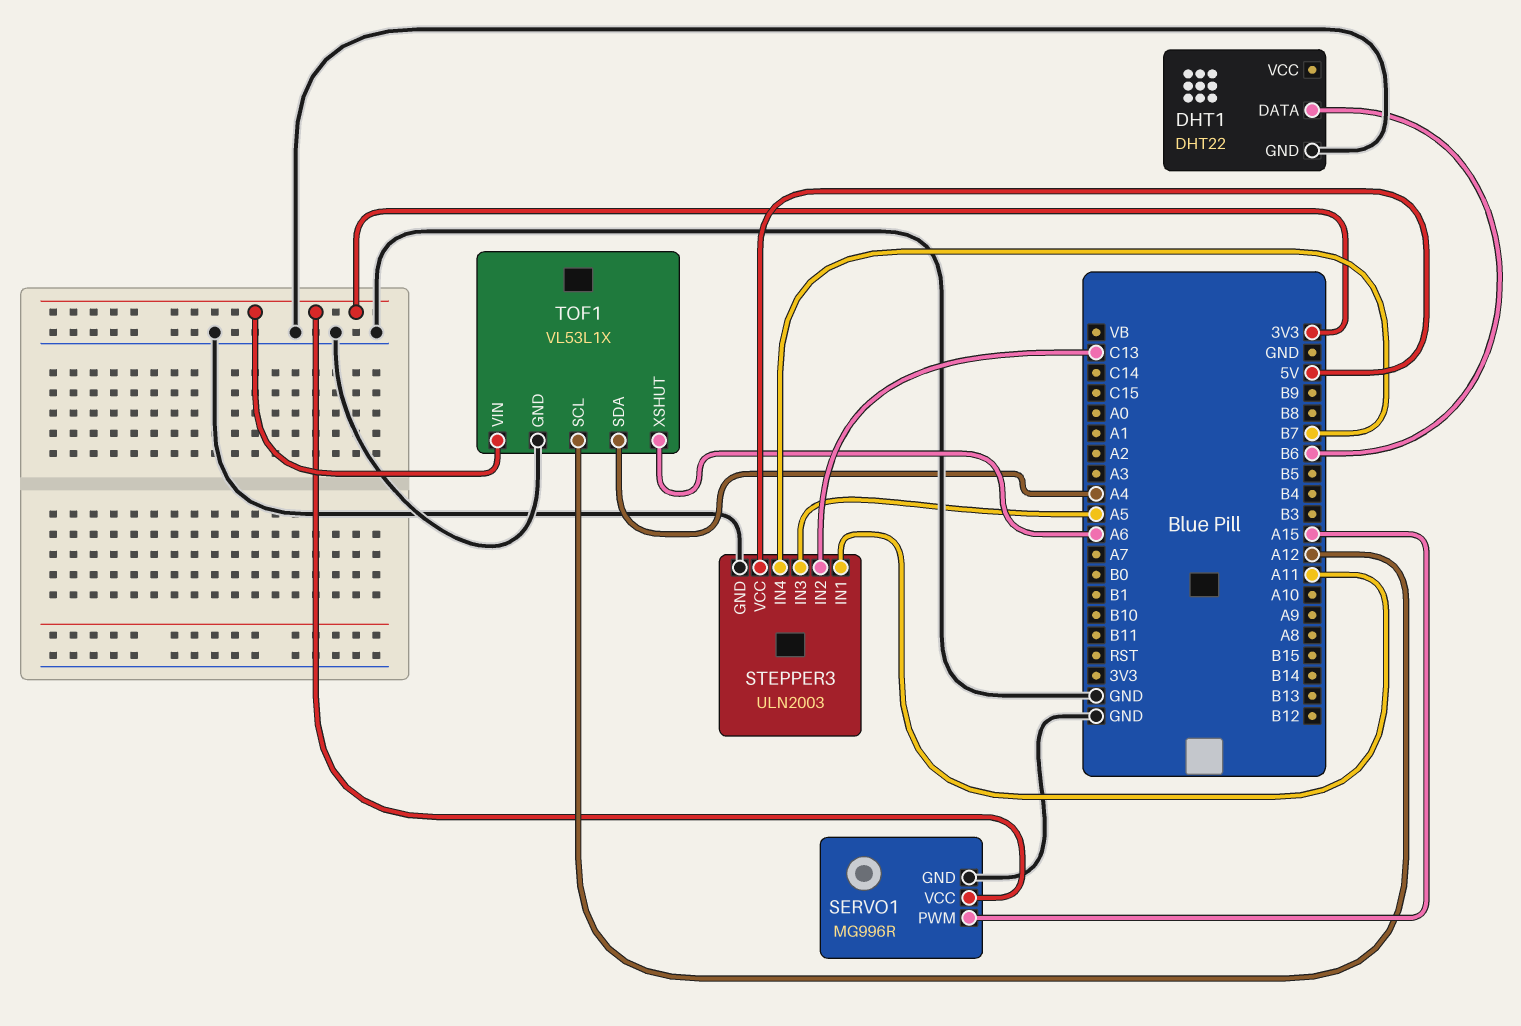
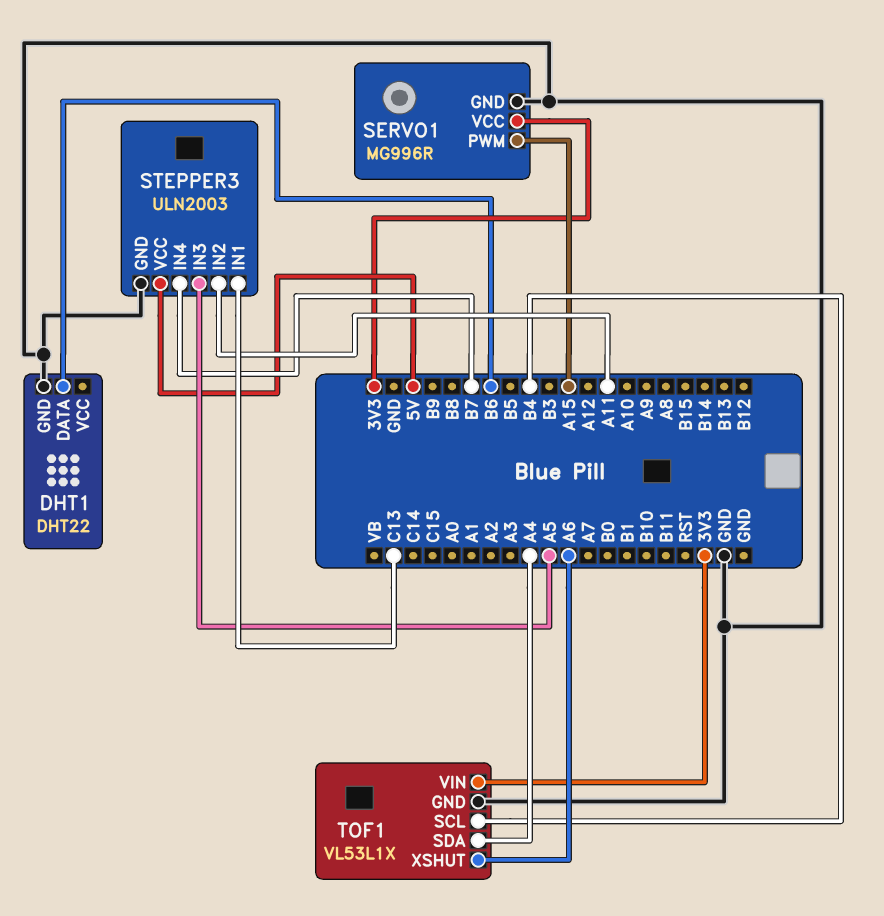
STEPPER3 pin IN1: A11 -> C13
STEPPER3 pin IN2: C13 -> A11
TOF1 pin SCL: A12 -> B4

